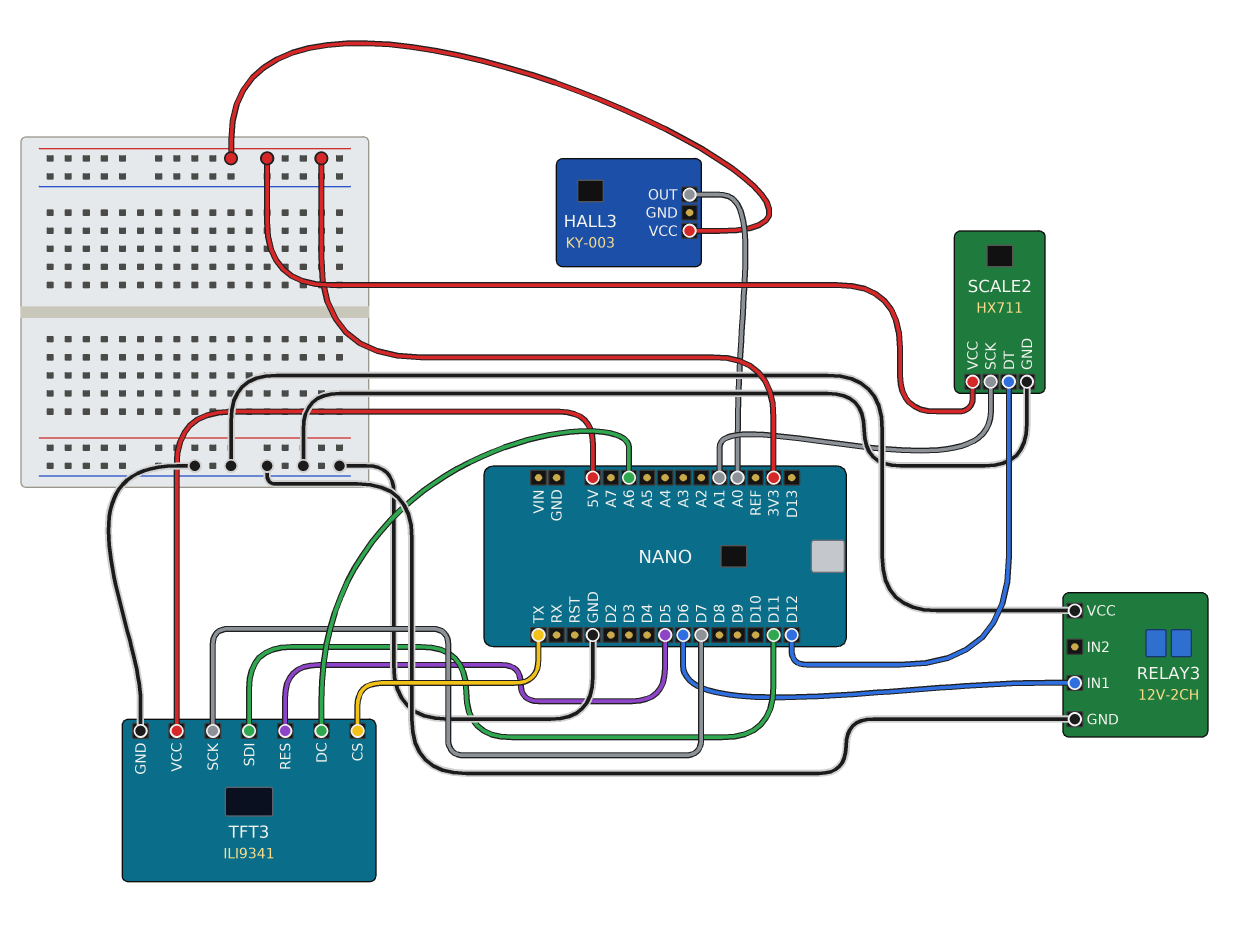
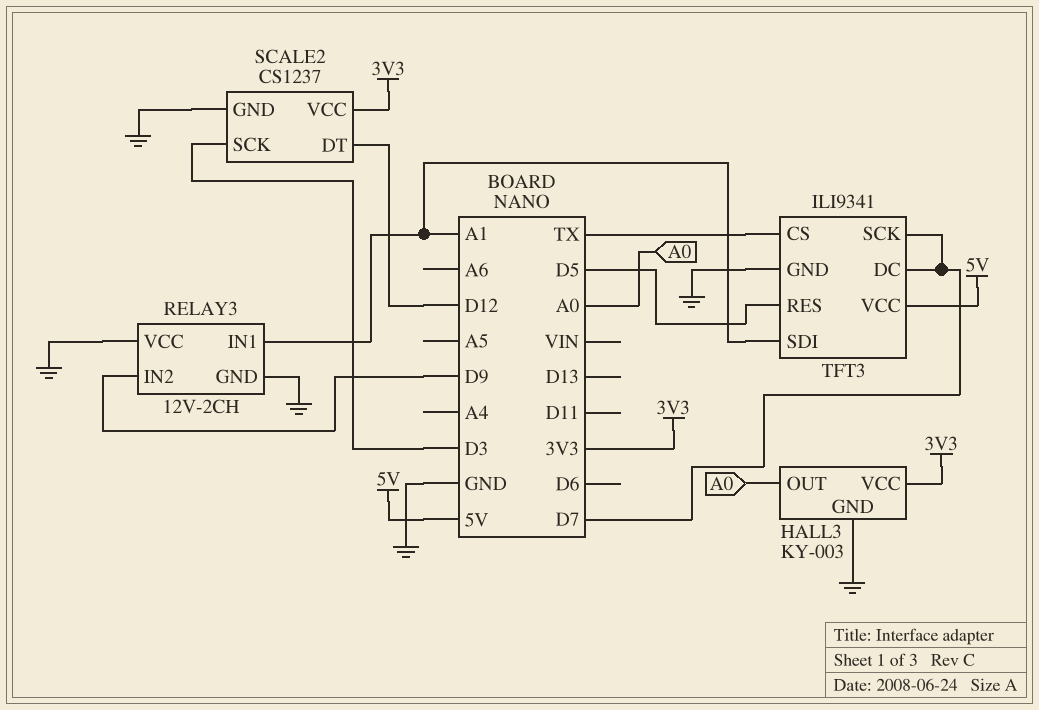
HALL3 pin GND: none -> GND
RELAY3 pin IN1: D6 -> A1
RELAY3 pin IN2: none -> D9
SCALE2: HX711 -> CS1237
SCALE2 pin SCK: A1 -> D3
TFT3 pin DC: A6 -> D7
TFT3 pin SDI: D11 -> A1

